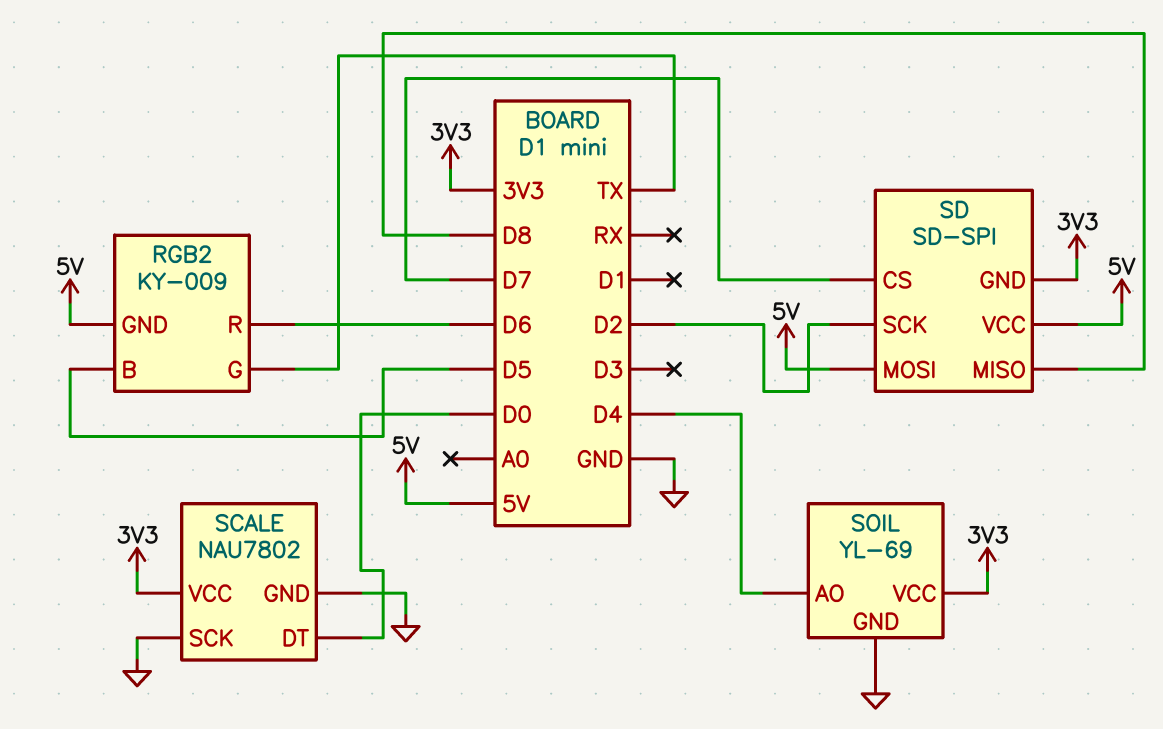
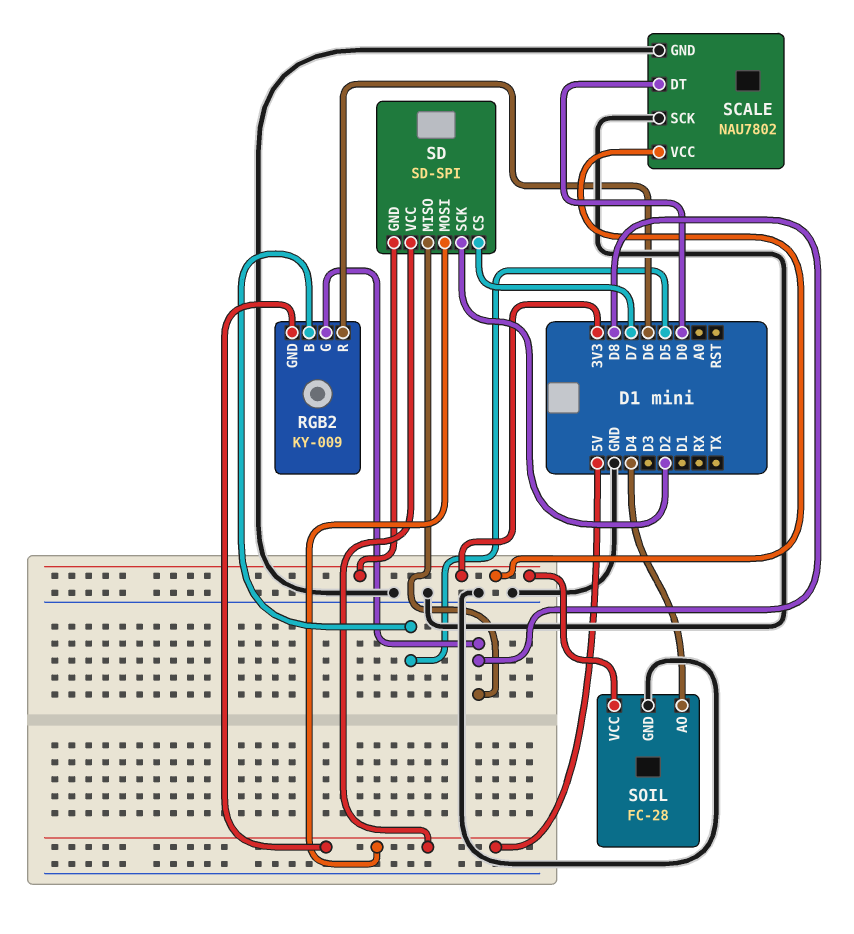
RGB2 pin G: TX -> D8
SOIL: YL-69 -> FC-28

